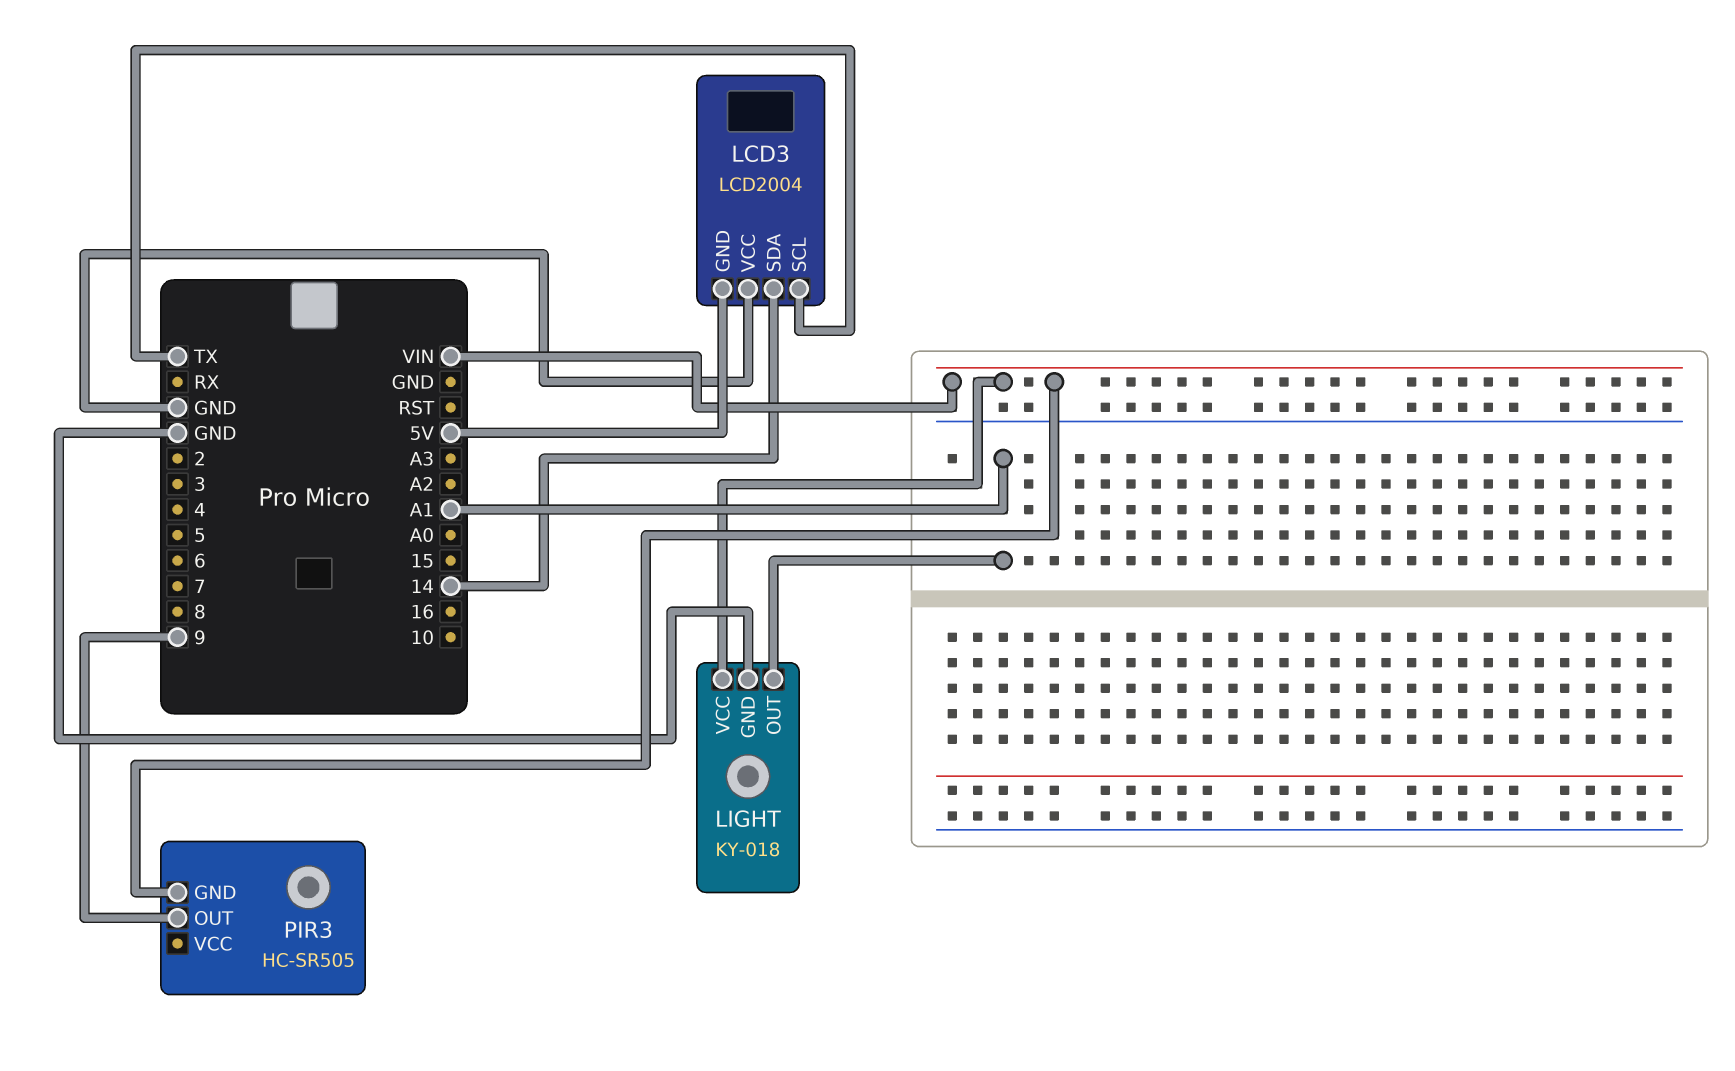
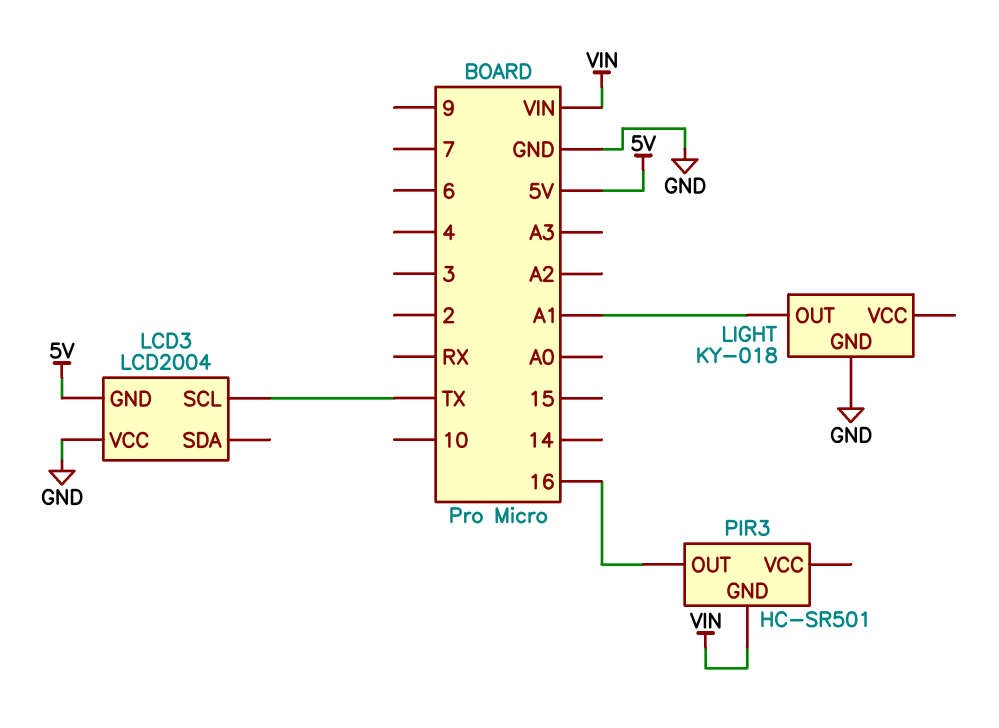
LCD3 pin SDA: 14 -> none
LIGHT pin VCC: VIN -> none
PIR3: HC-SR505 -> HC-SR501
PIR3 pin OUT: 9 -> 16

